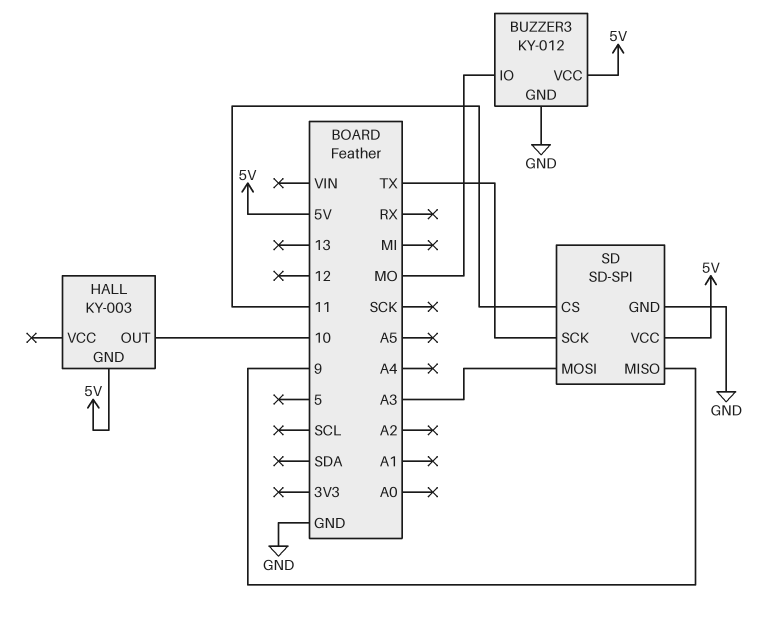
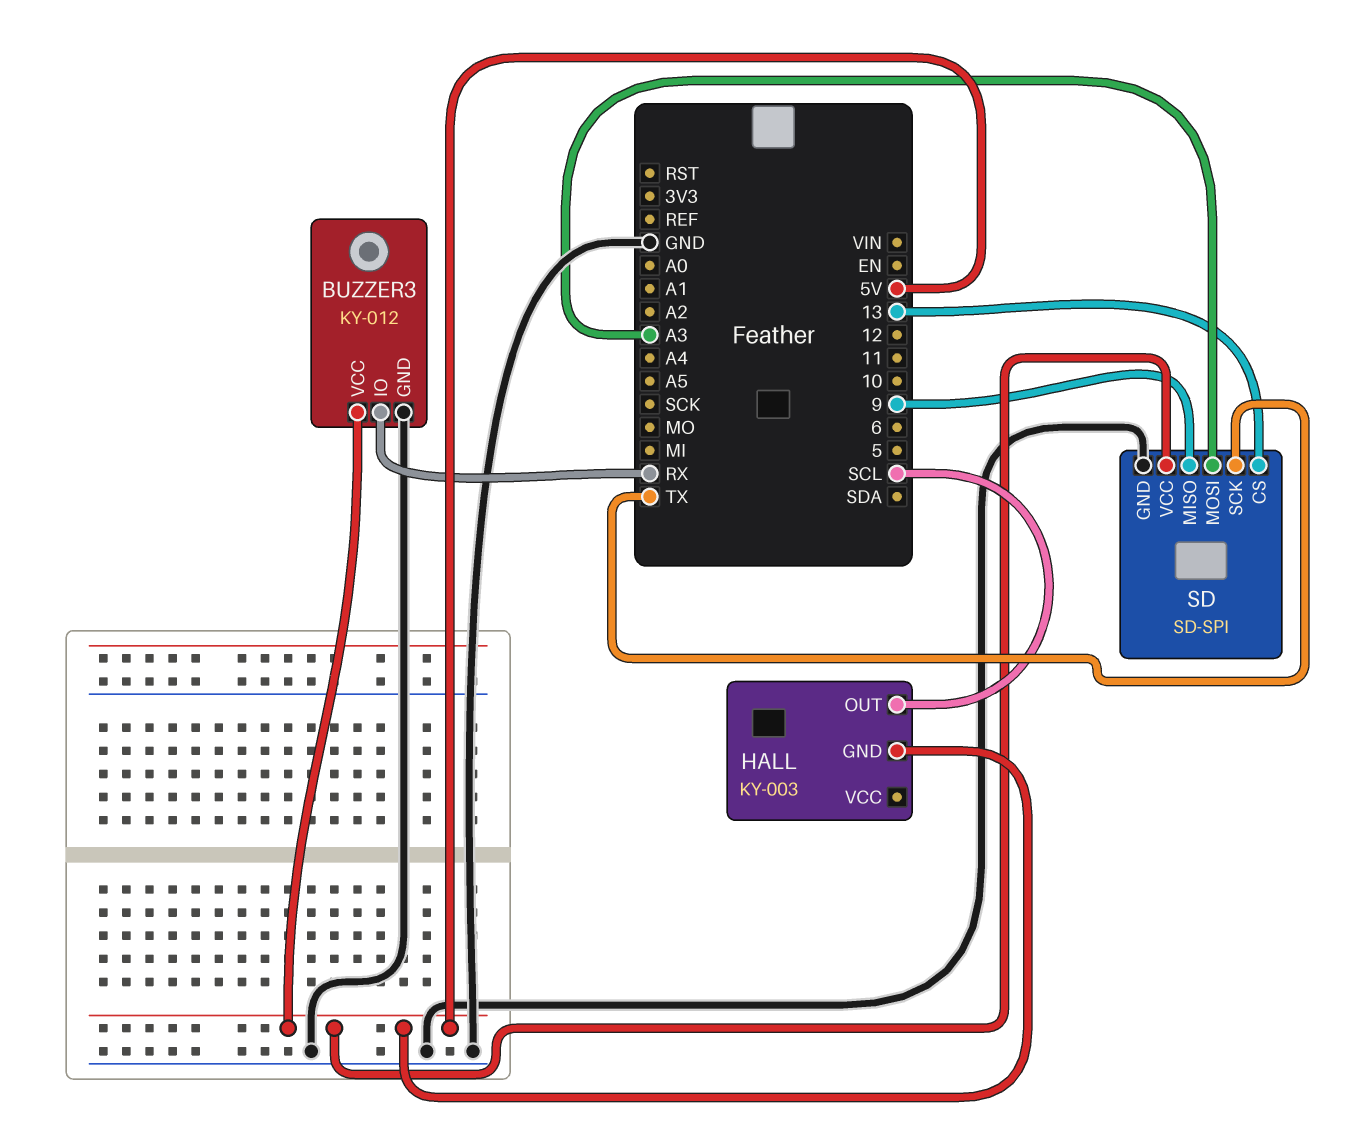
BUZZER3 pin IO: MO -> RX
HALL pin OUT: 10 -> SCL
SD pin CS: 11 -> 13

